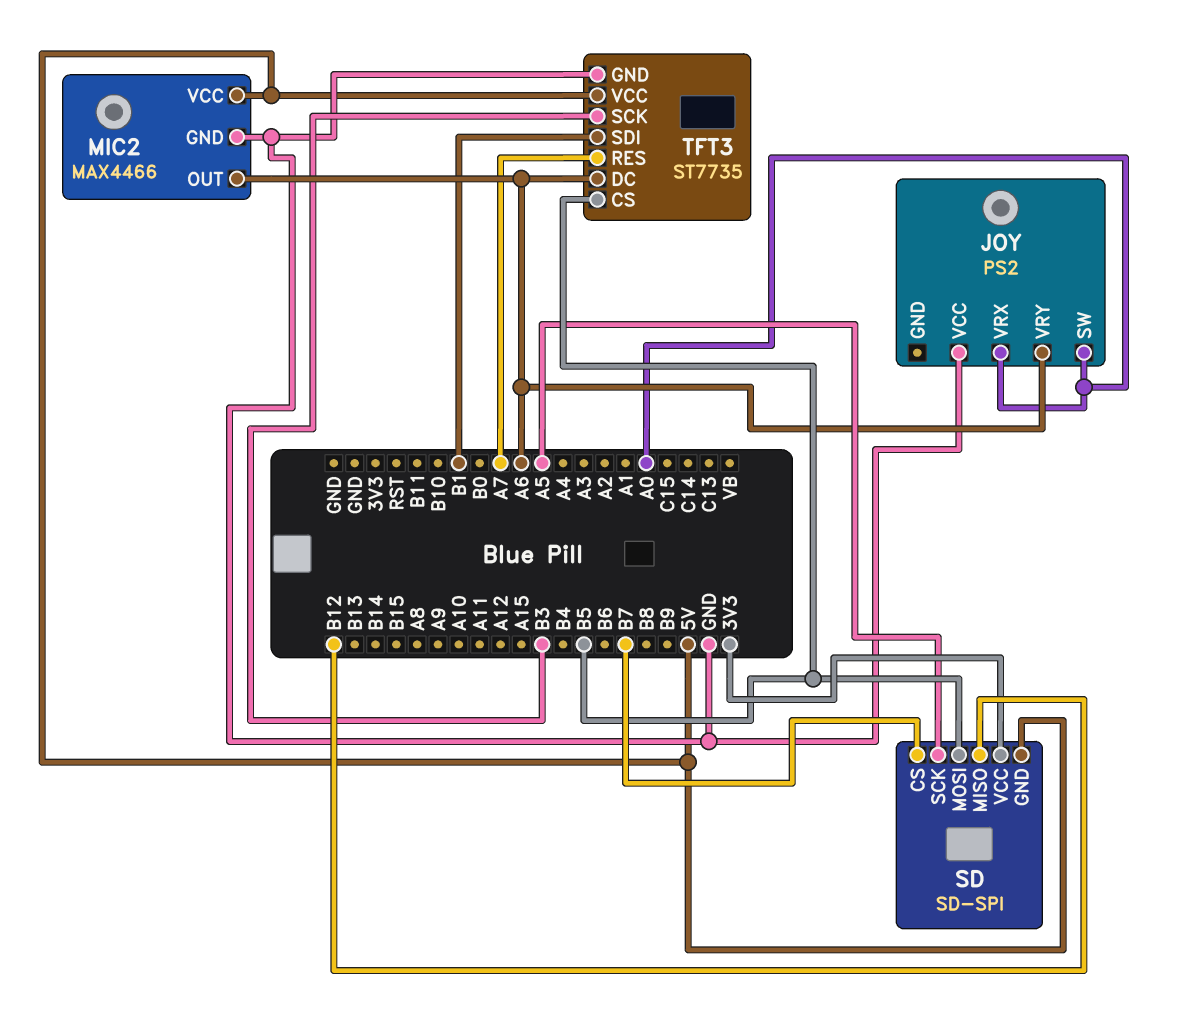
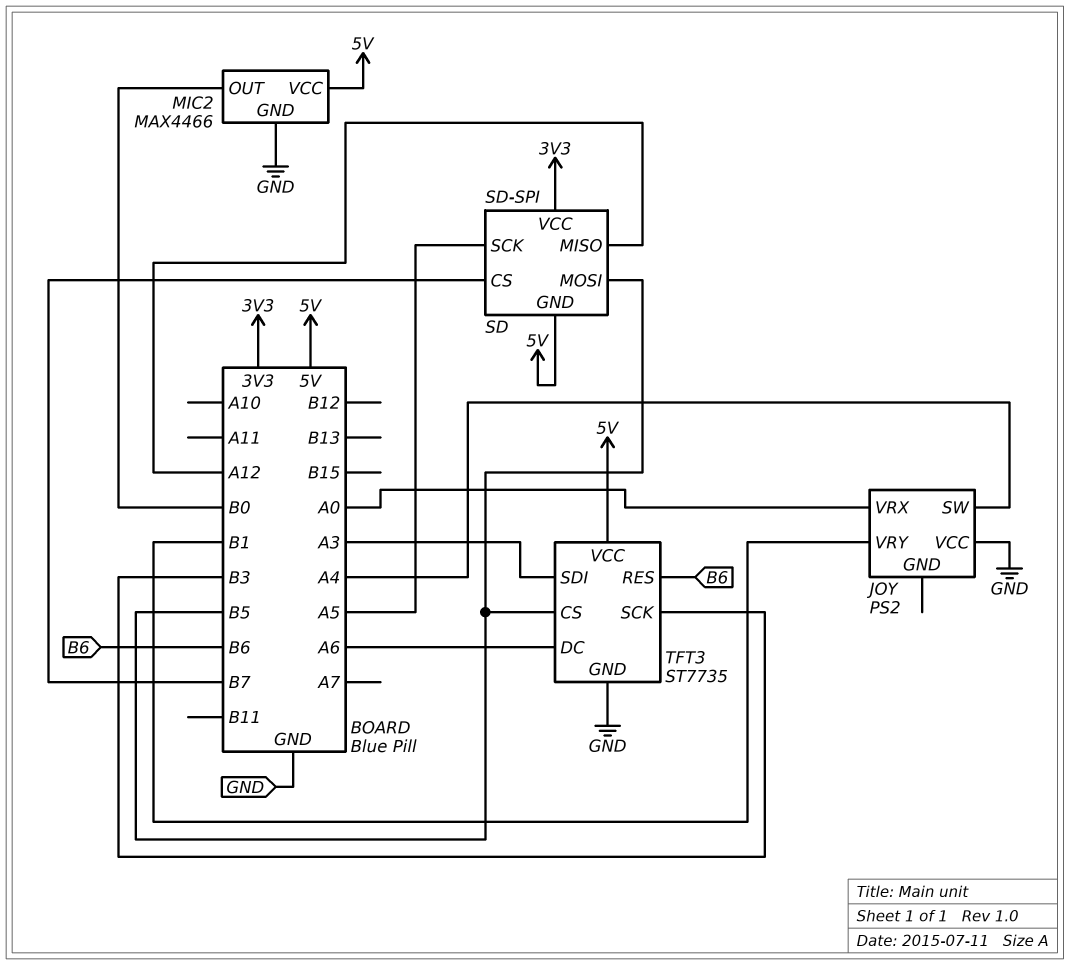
JOY pin SW: A0 -> A4
JOY pin VRY: A6 -> B1
MIC2 pin OUT: A6 -> B0
SD pin MISO: B12 -> A12
TFT3 pin RES: A7 -> B6
TFT3 pin SDI: B1 -> A3

